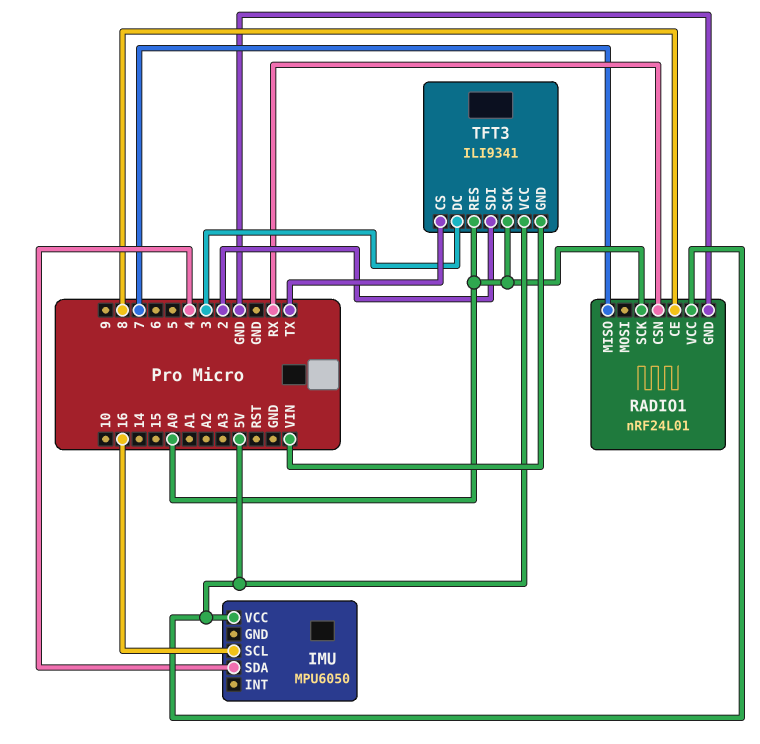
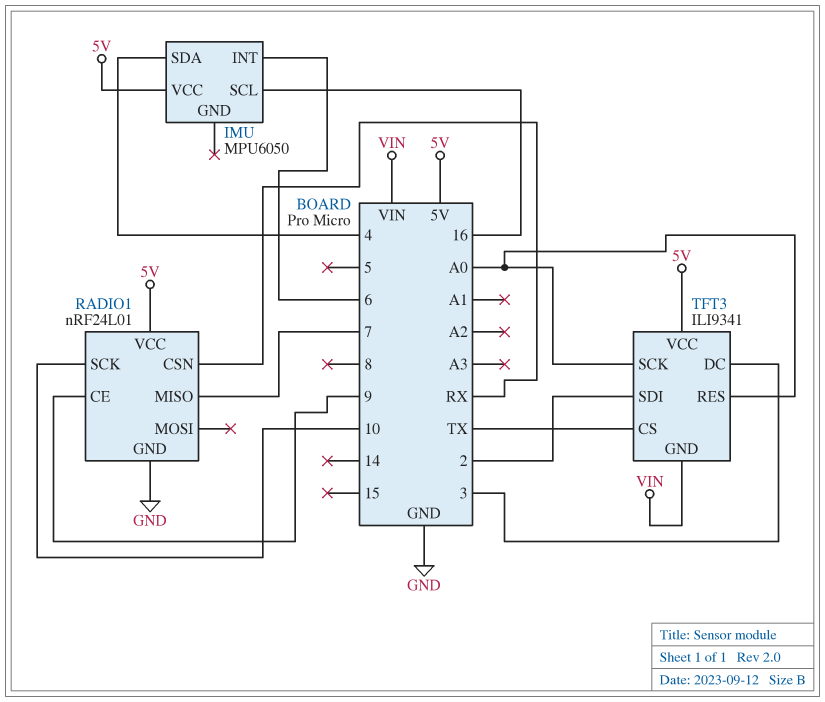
IMU pin INT: none -> 6
RADIO1 pin CE: 8 -> 9
RADIO1 pin SCK: A0 -> 10

